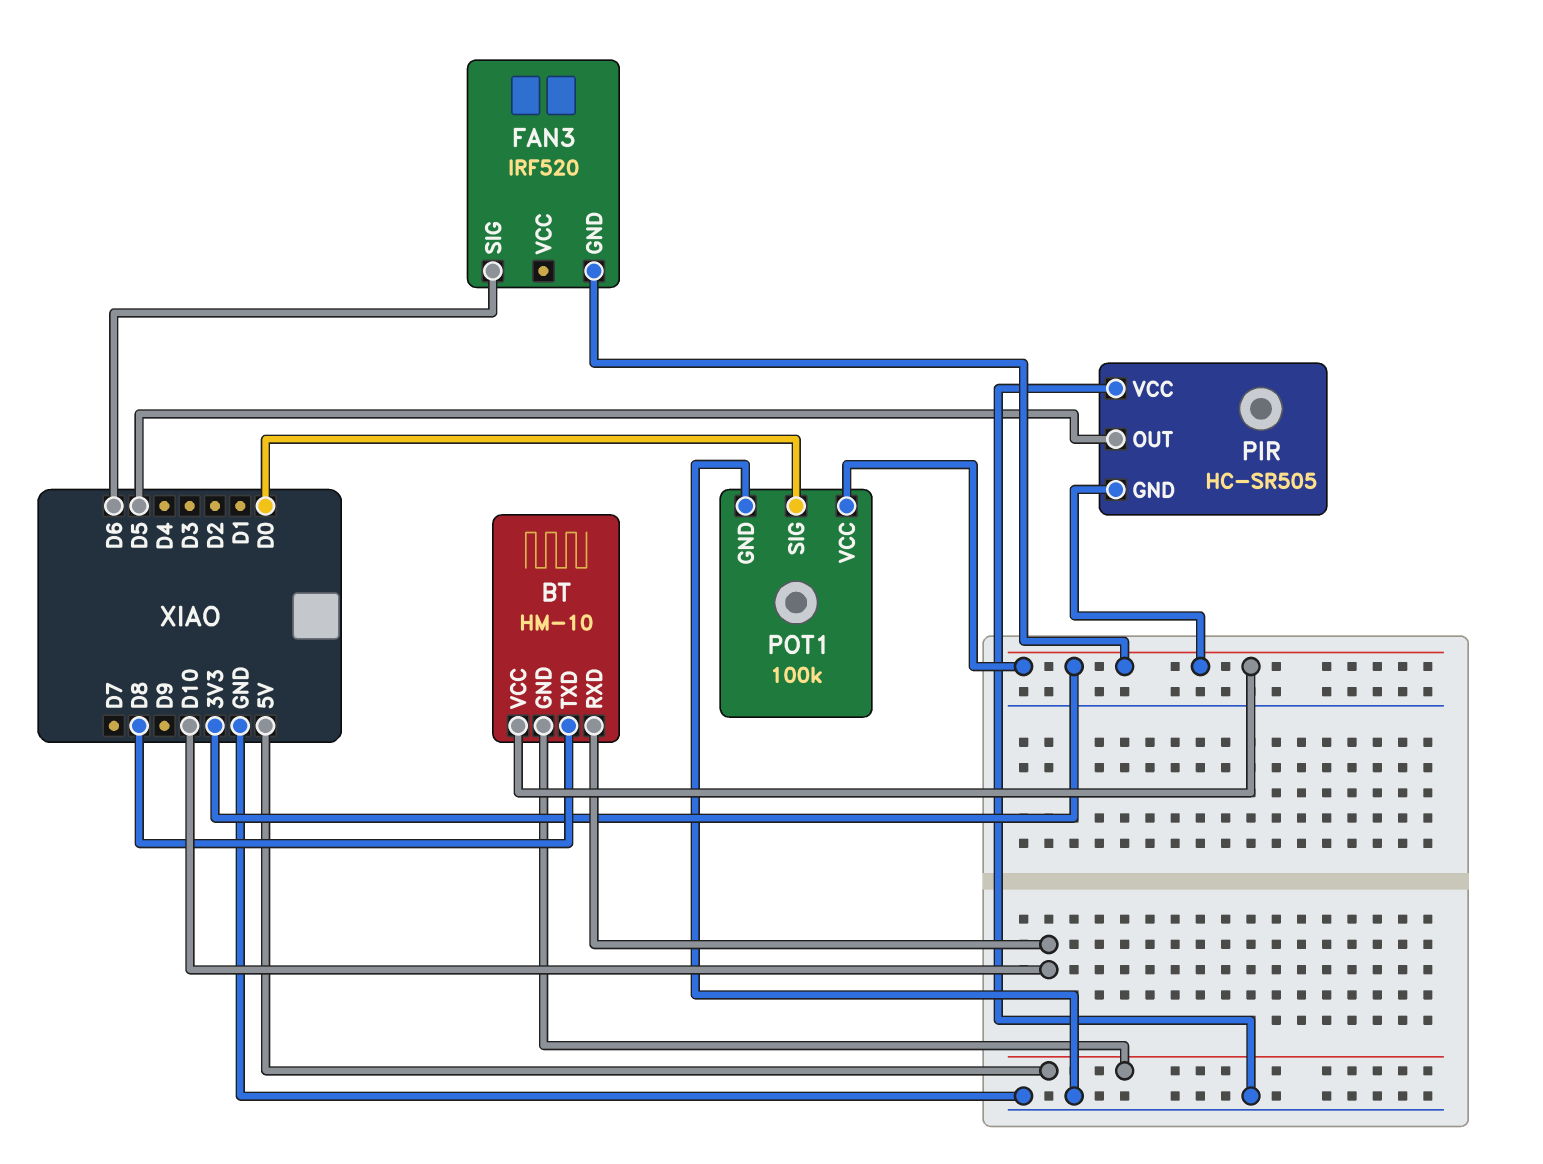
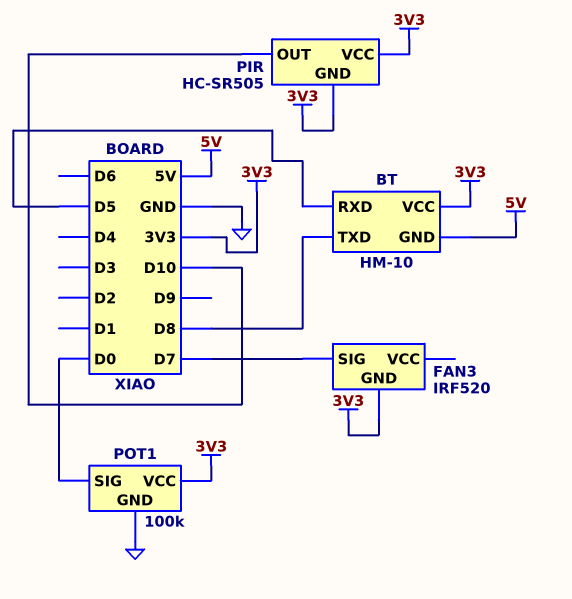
BT pin RXD: D10 -> D5
FAN3 pin SIG: D6 -> D7
PIR pin OUT: D5 -> D10
PIR pin VCC: GND -> 3V3

